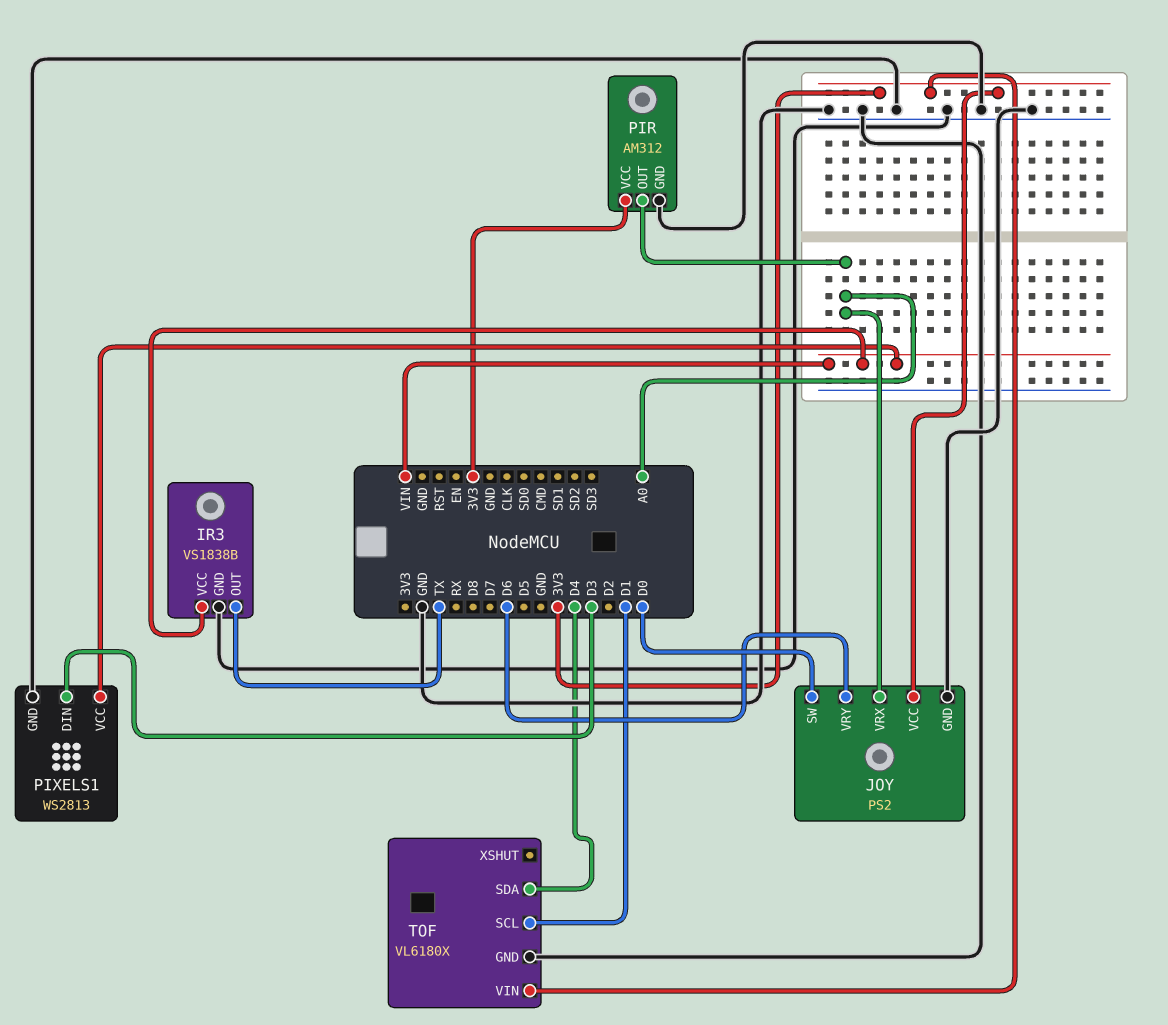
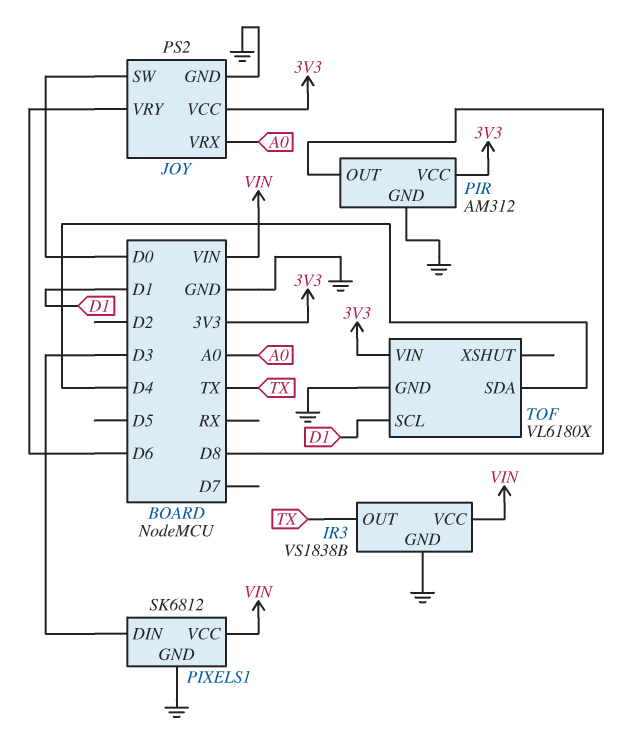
PIR pin OUT: A0 -> D8
PIXELS1: WS2813 -> SK6812

